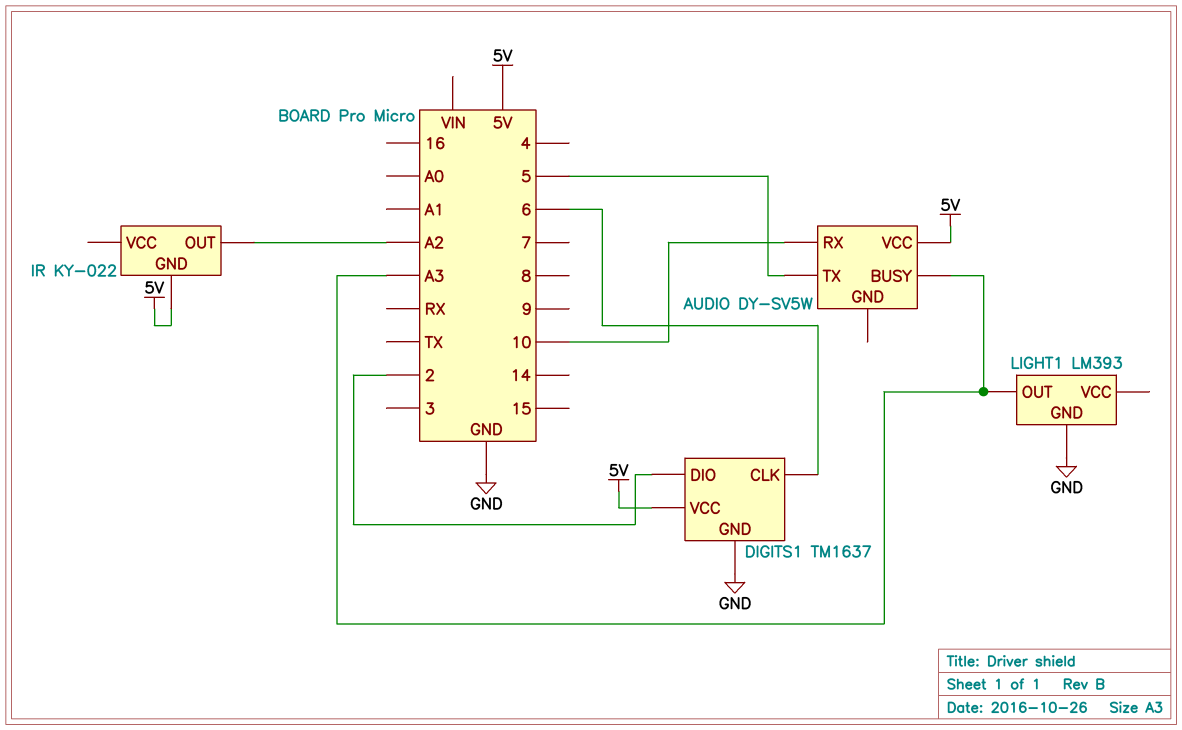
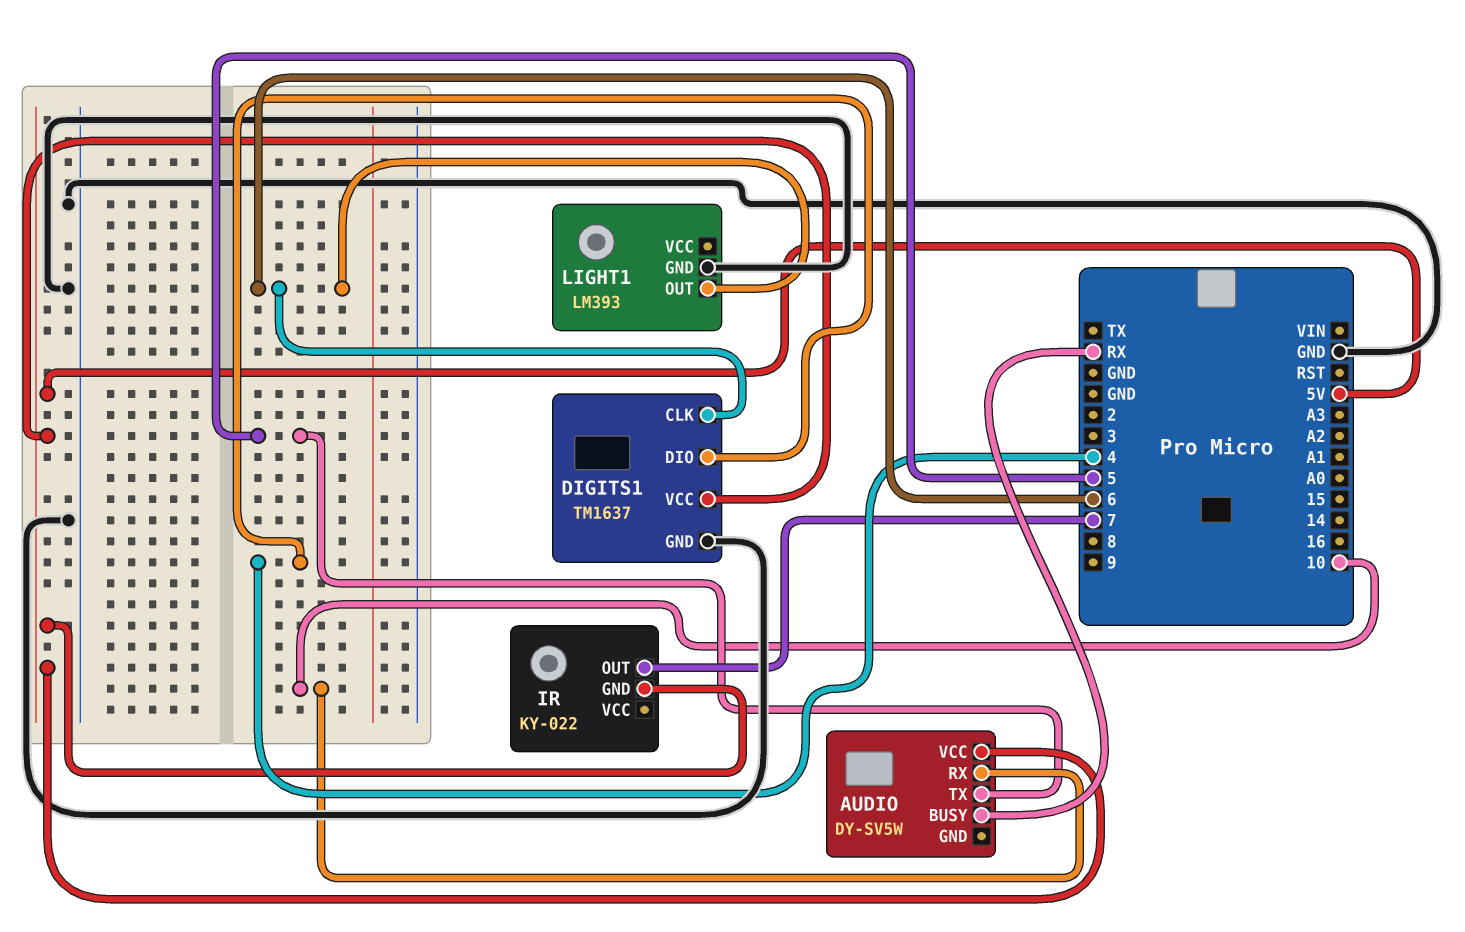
AUDIO pin BUSY: A3 -> RX
DIGITS1 pin DIO: 2 -> 4
IR pin OUT: A2 -> 7
LIGHT1 pin OUT: A3 -> 6

